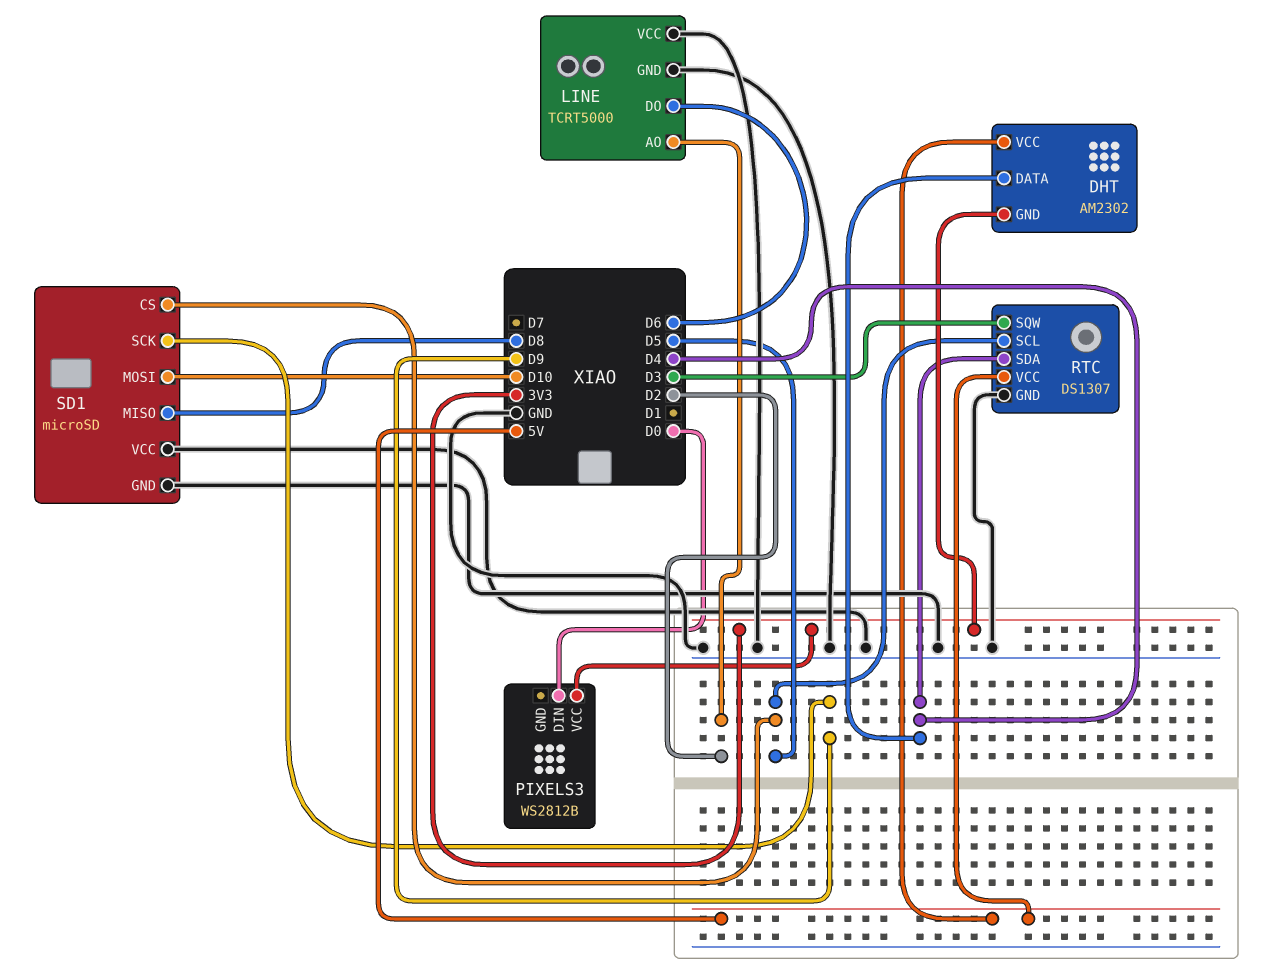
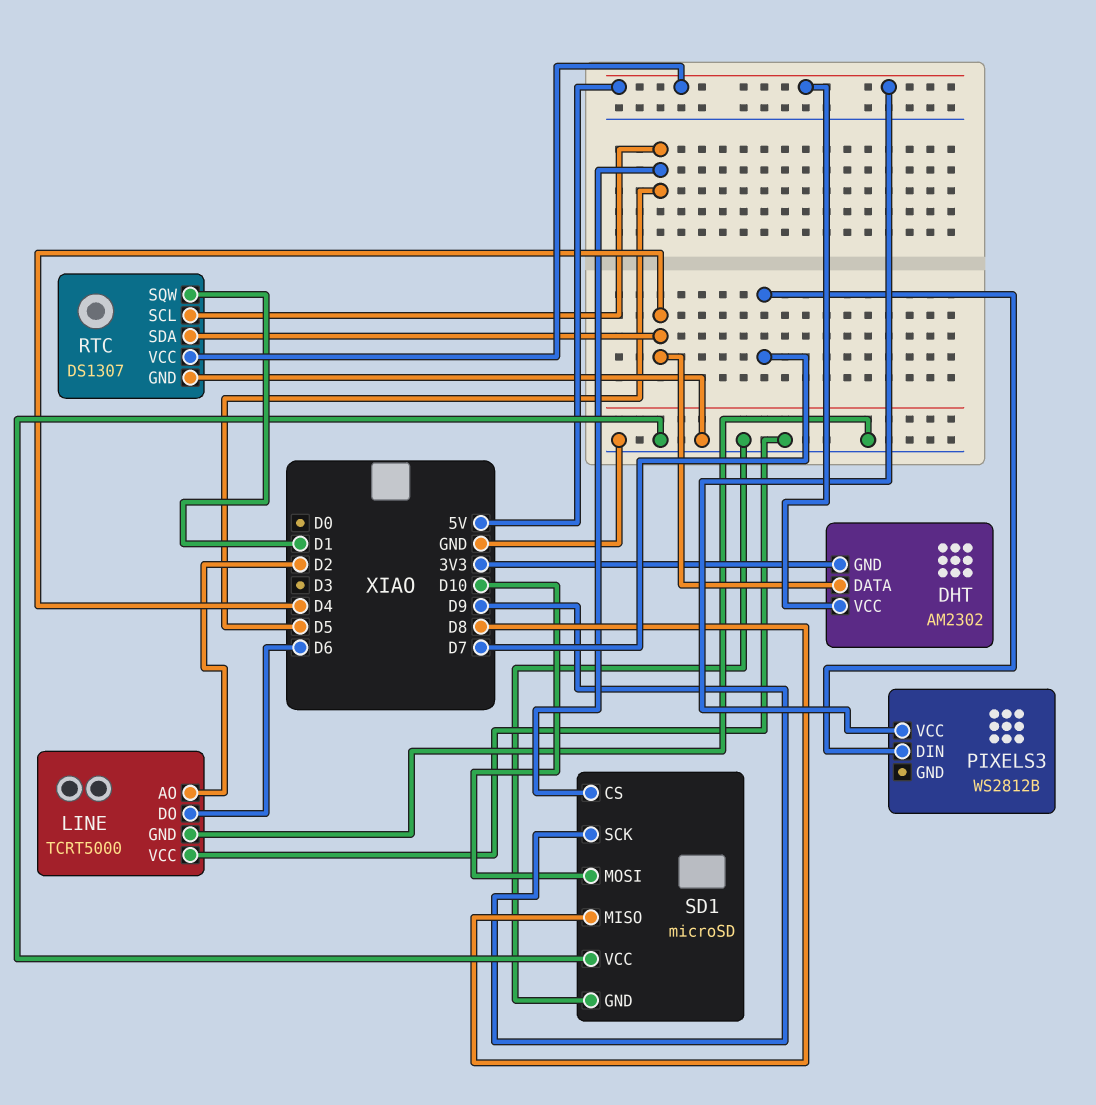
PIXELS3 pin DIN: D0 -> D7
PIXELS3 pin VCC: 3V3 -> 5V
RTC pin SQW: D3 -> D1

